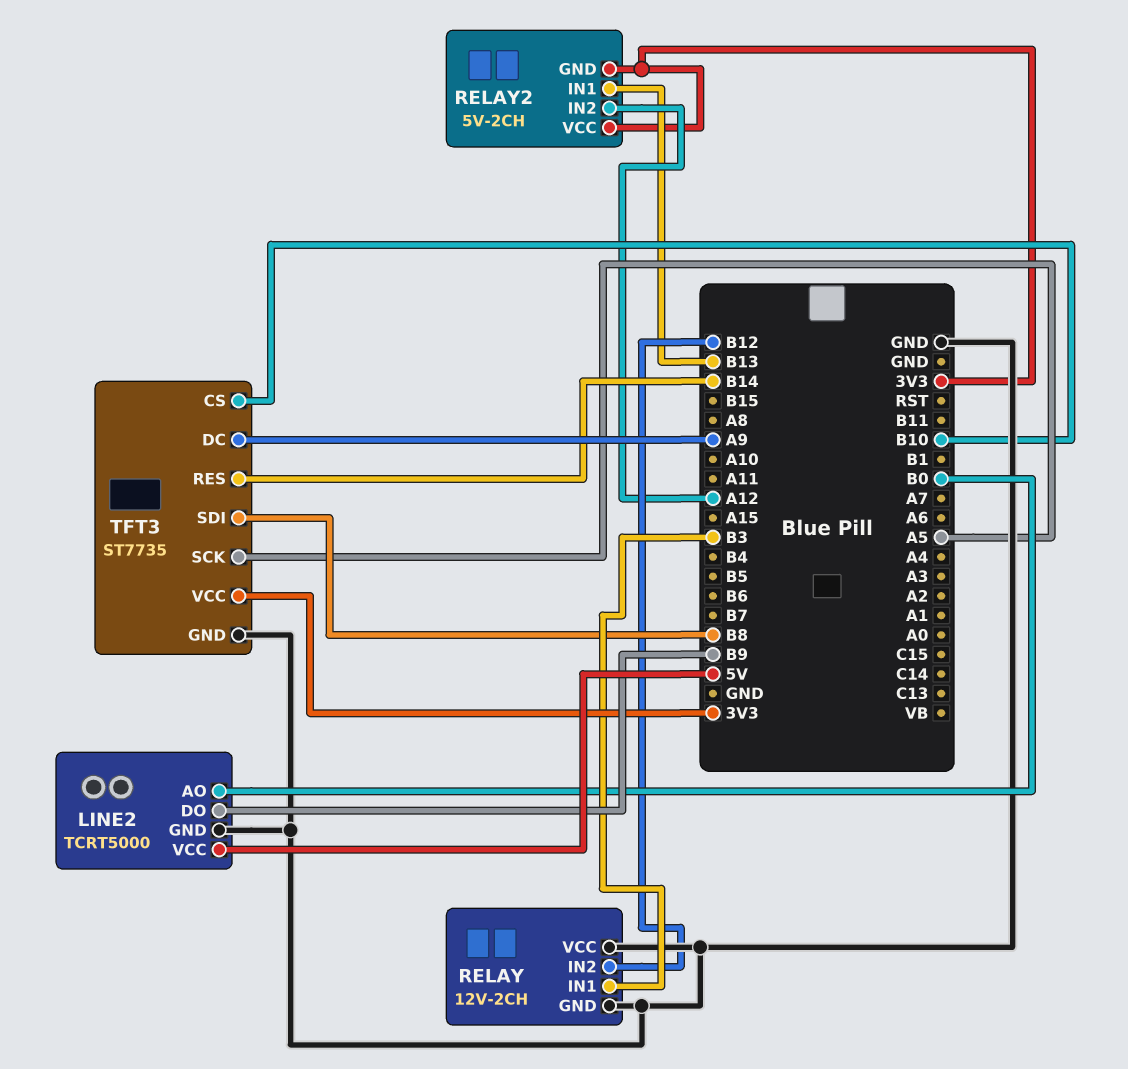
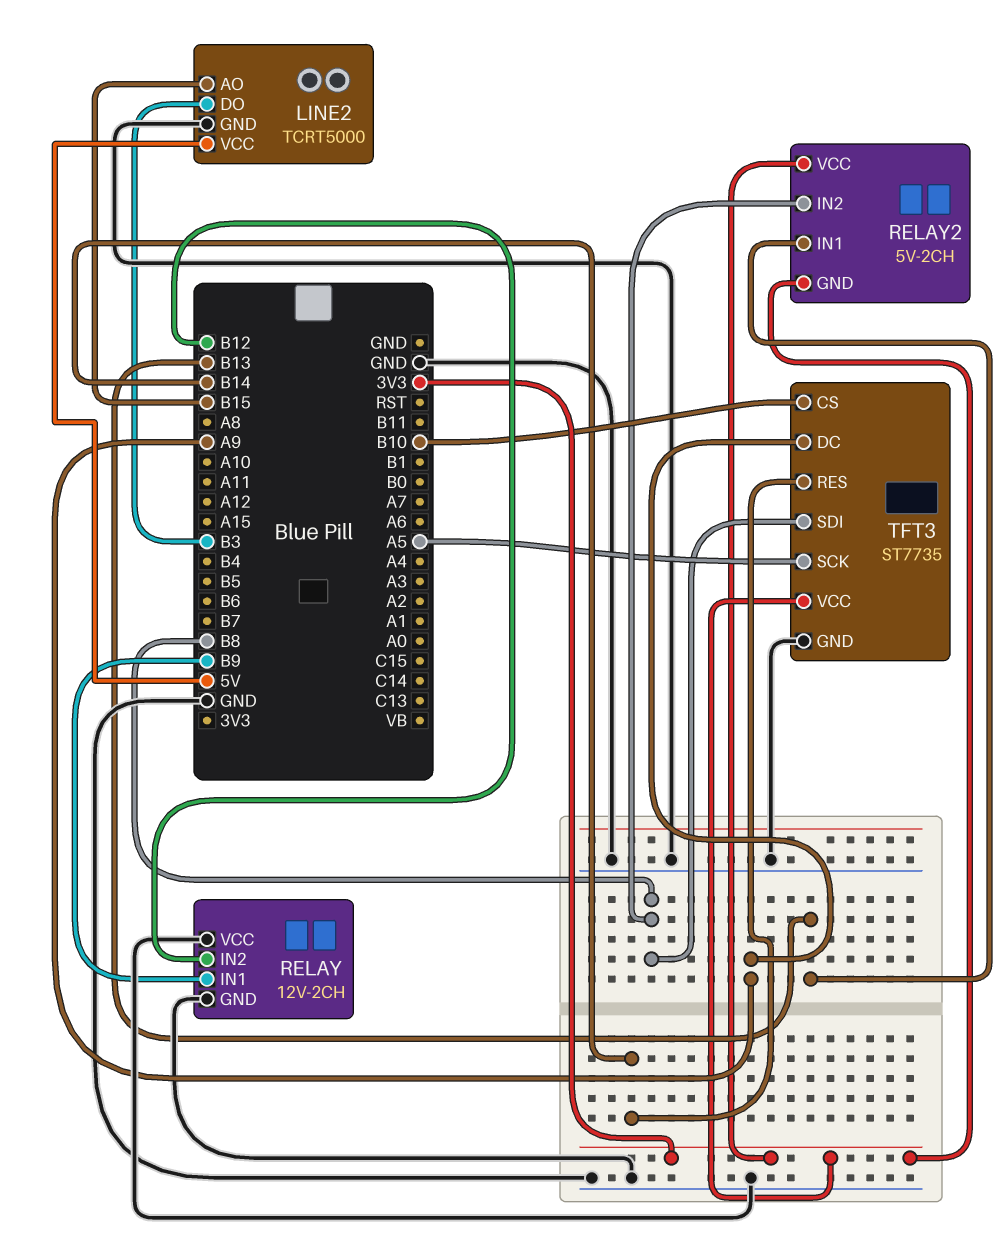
LINE2 pin AO: B0 -> B15
LINE2 pin DO: B9 -> B3
RELAY pin IN1: B3 -> B9
RELAY2 pin IN2: A12 -> B8

